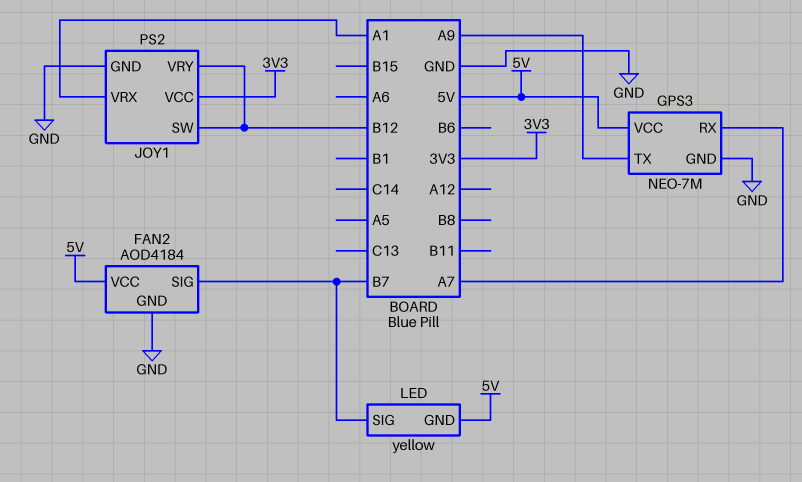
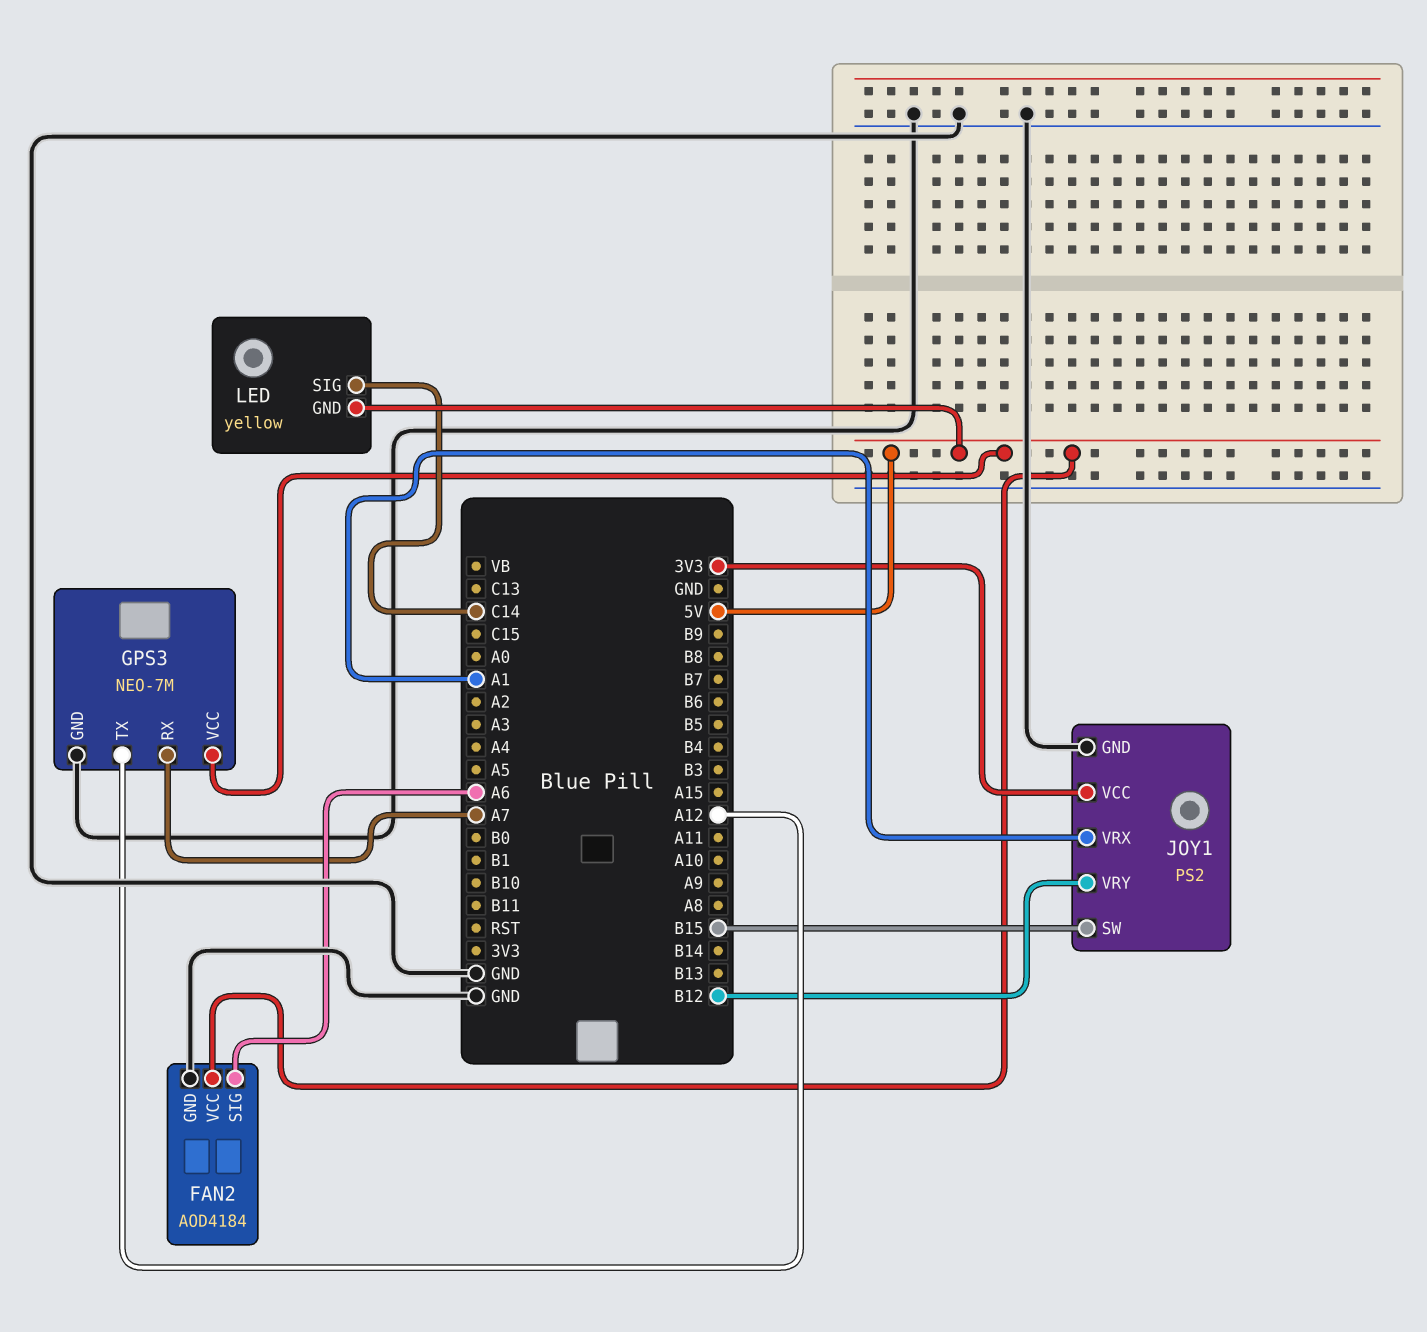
FAN2 pin SIG: B7 -> A6
GPS3 pin TX: A9 -> A12
JOY1 pin SW: B12 -> B15
LED pin SIG: B7 -> C14

